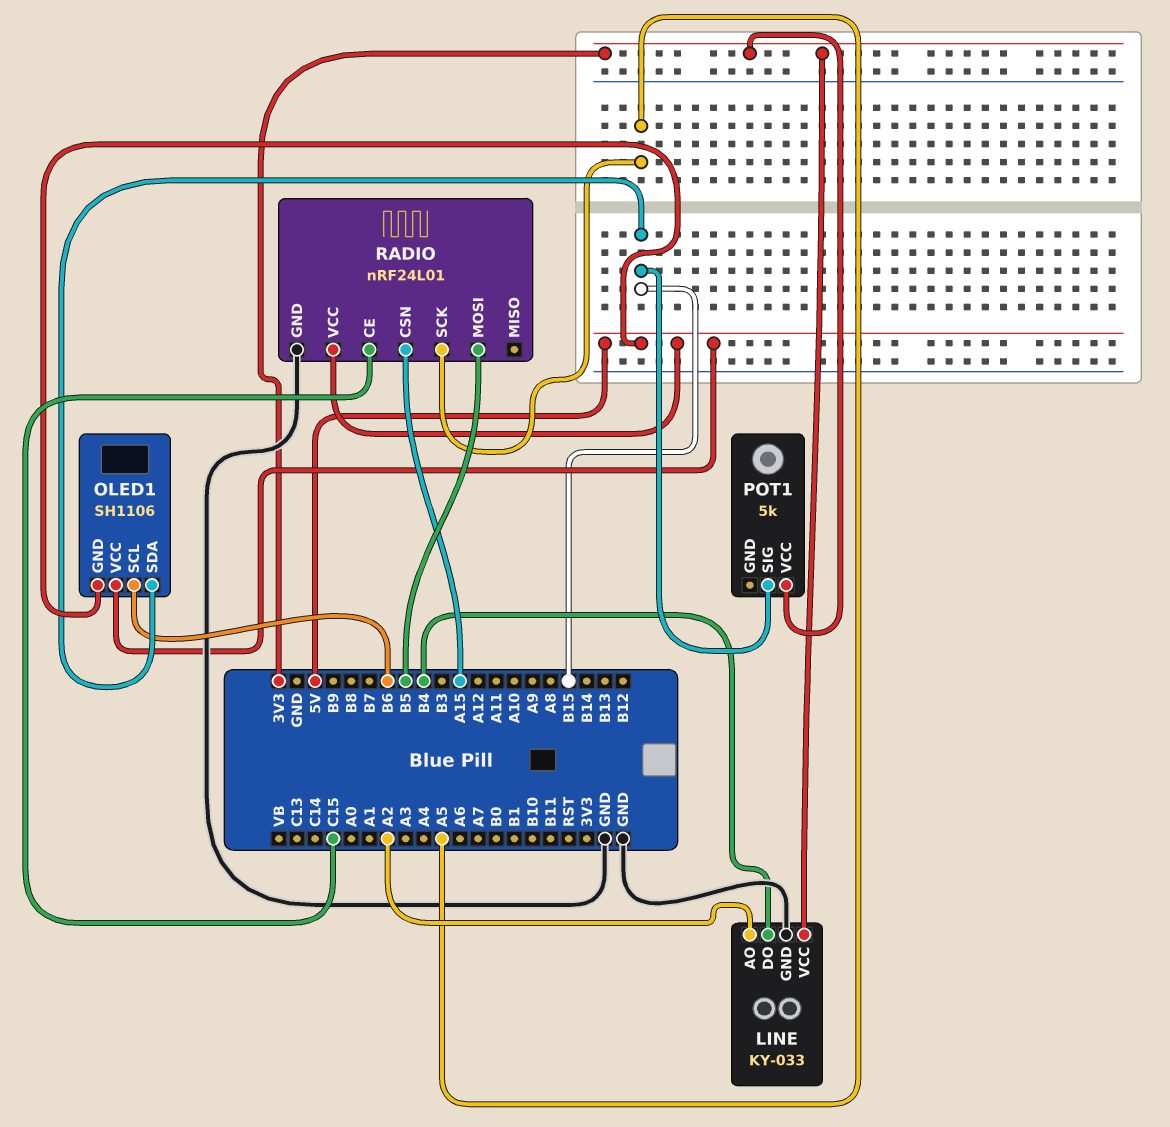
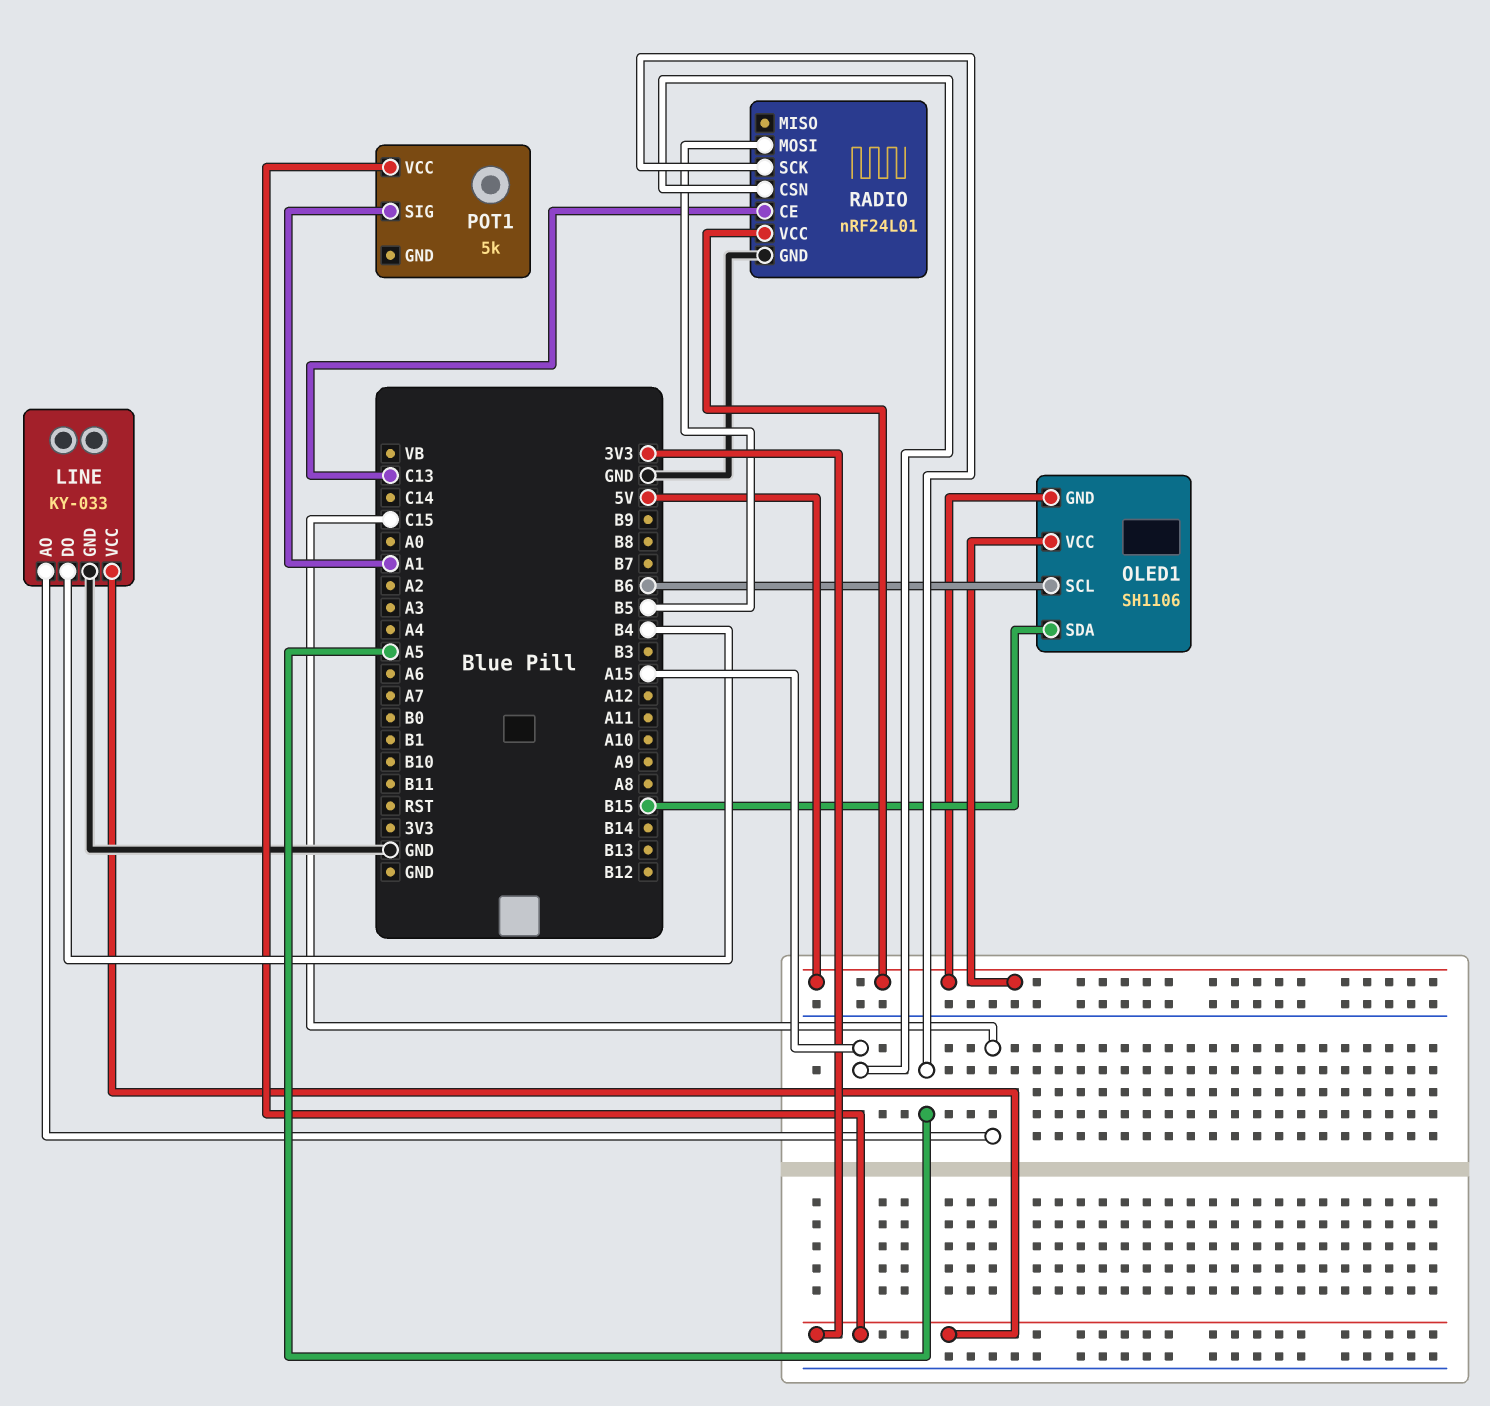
LINE pin AO: A2 -> C15
POT1 pin SIG: B15 -> A1
RADIO pin CE: C15 -> C13

